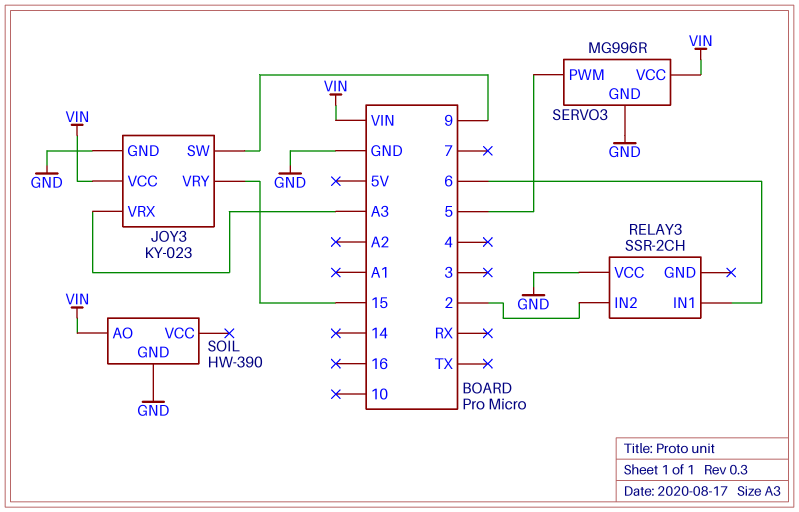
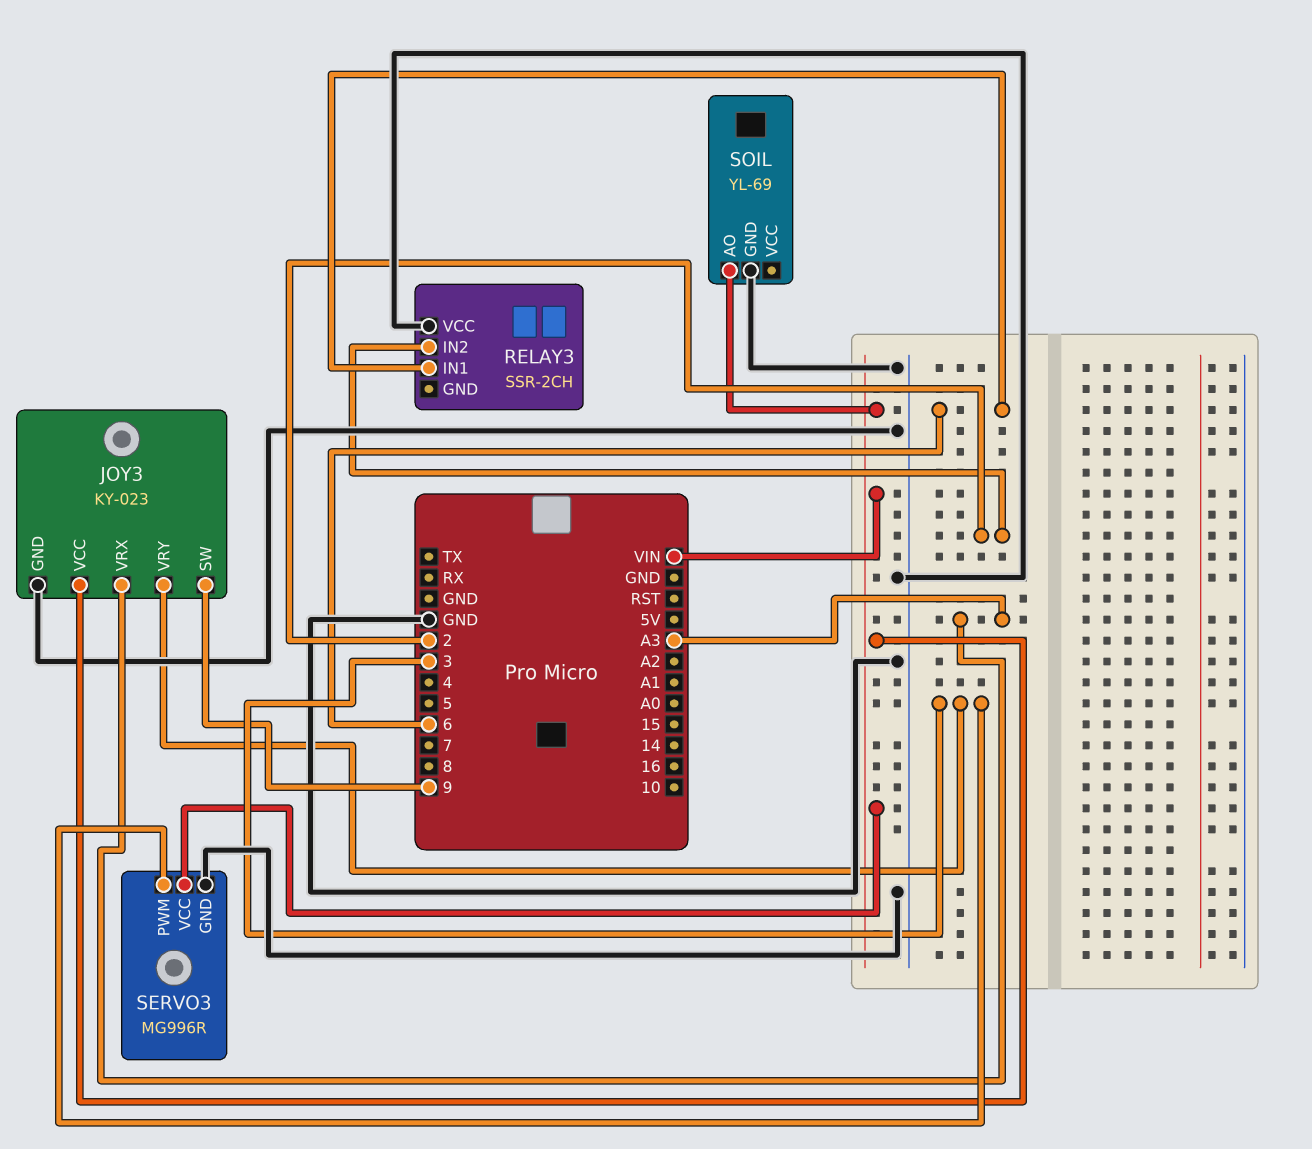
JOY3 pin VRY: 15 -> 3
SERVO3 pin PWM: 5 -> 3
SOIL: HW-390 -> YL-69

